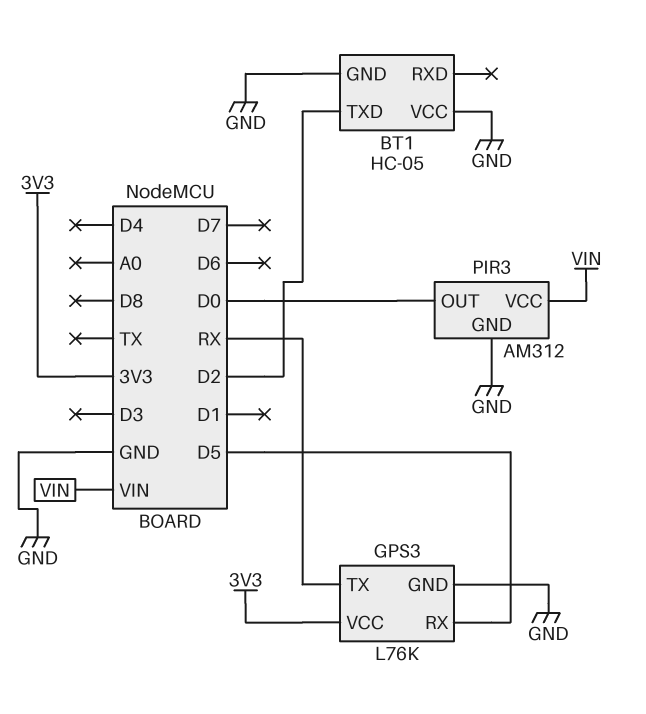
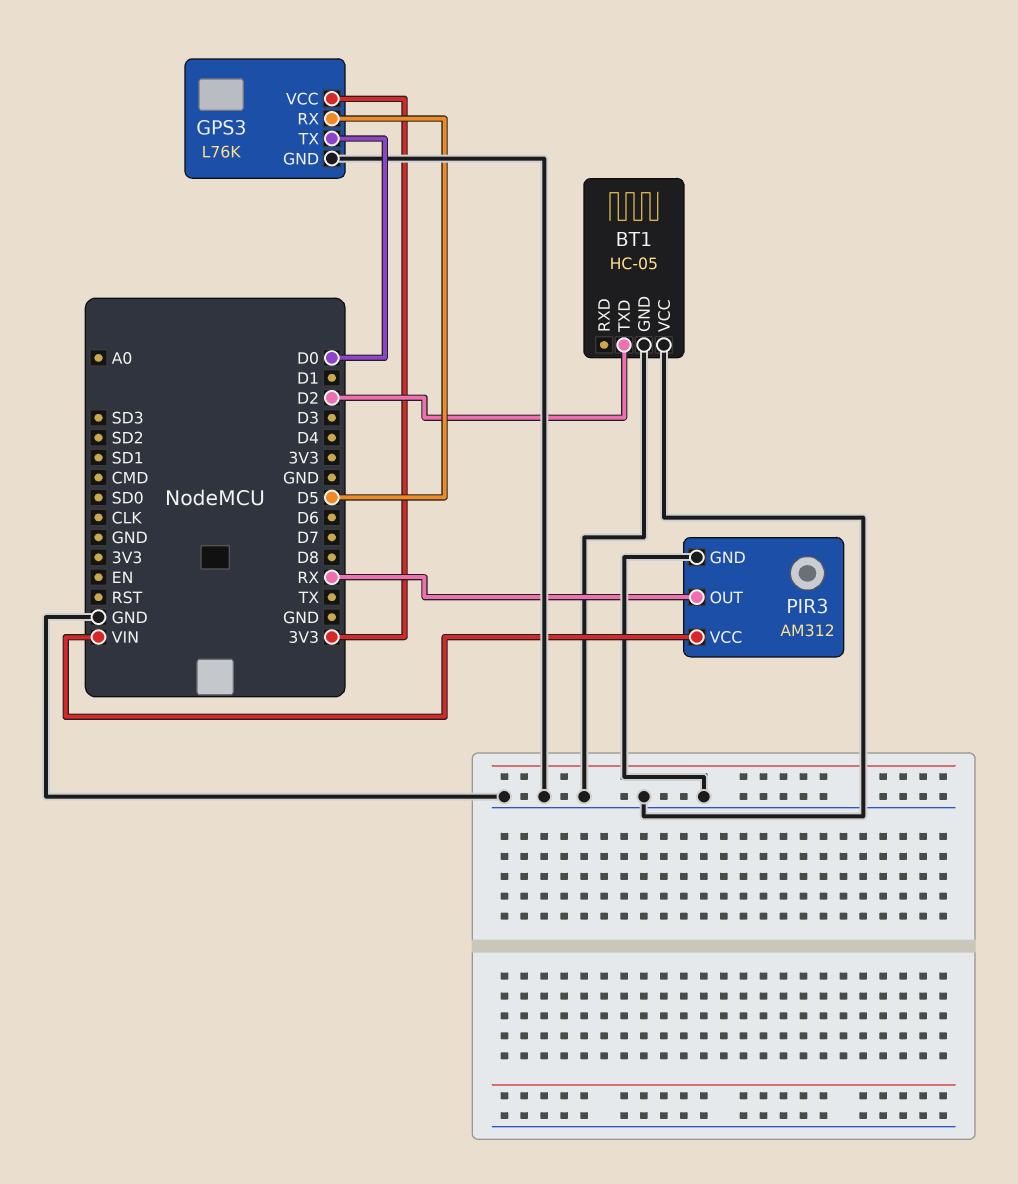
GPS3 pin TX: RX -> D0
PIR3 pin OUT: D0 -> RX

